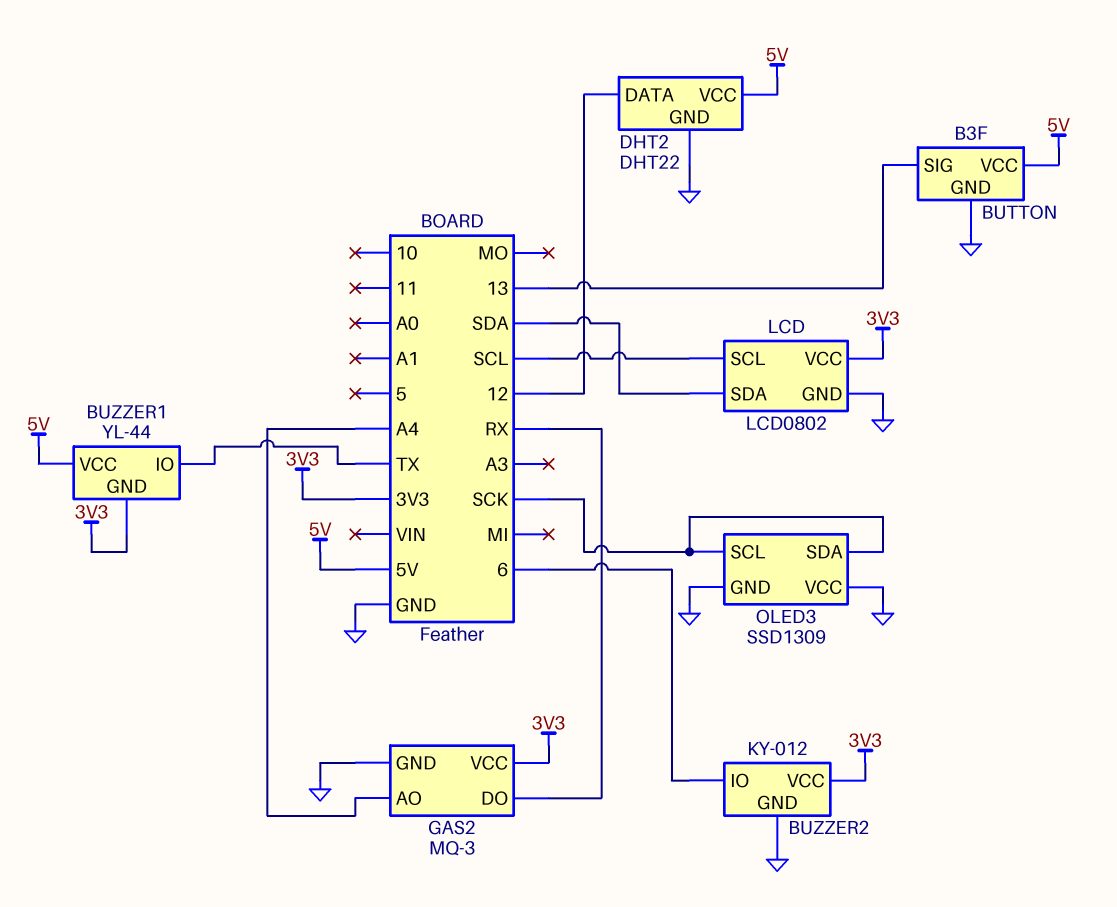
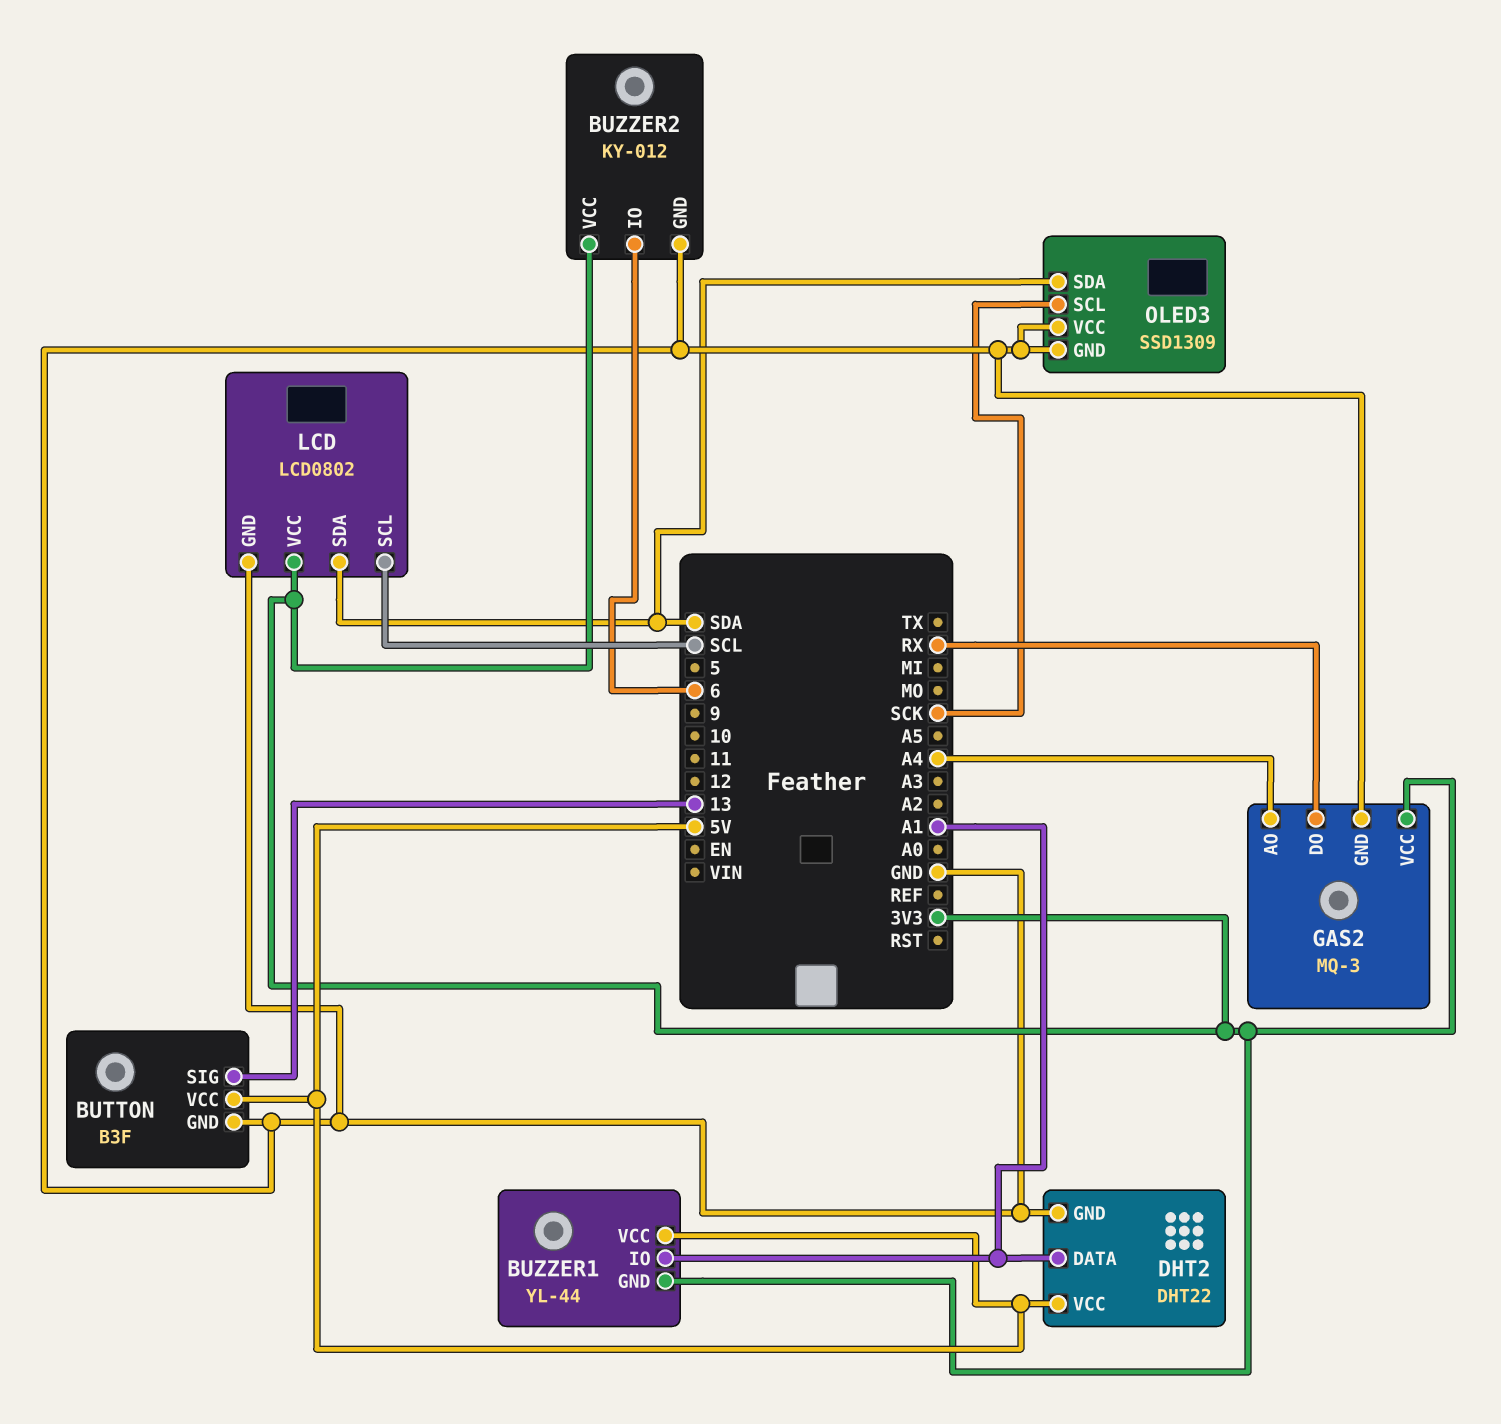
BUZZER1 pin IO: TX -> A1
DHT2 pin DATA: 12 -> A1
OLED3 pin SDA: SCK -> SDA

